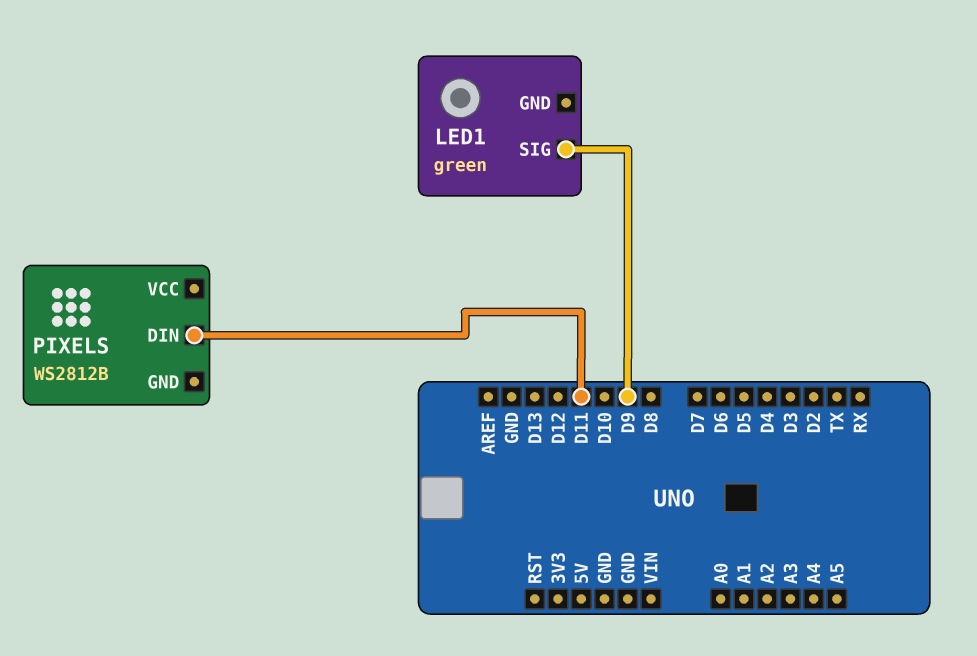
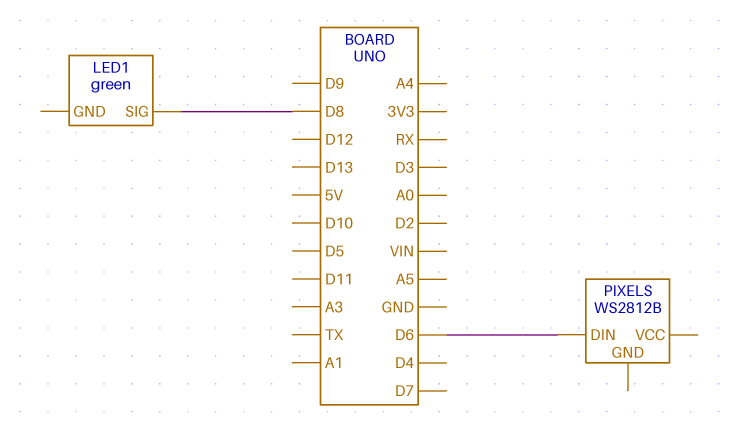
LED1 pin SIG: D9 -> D8
PIXELS pin DIN: D11 -> D6

